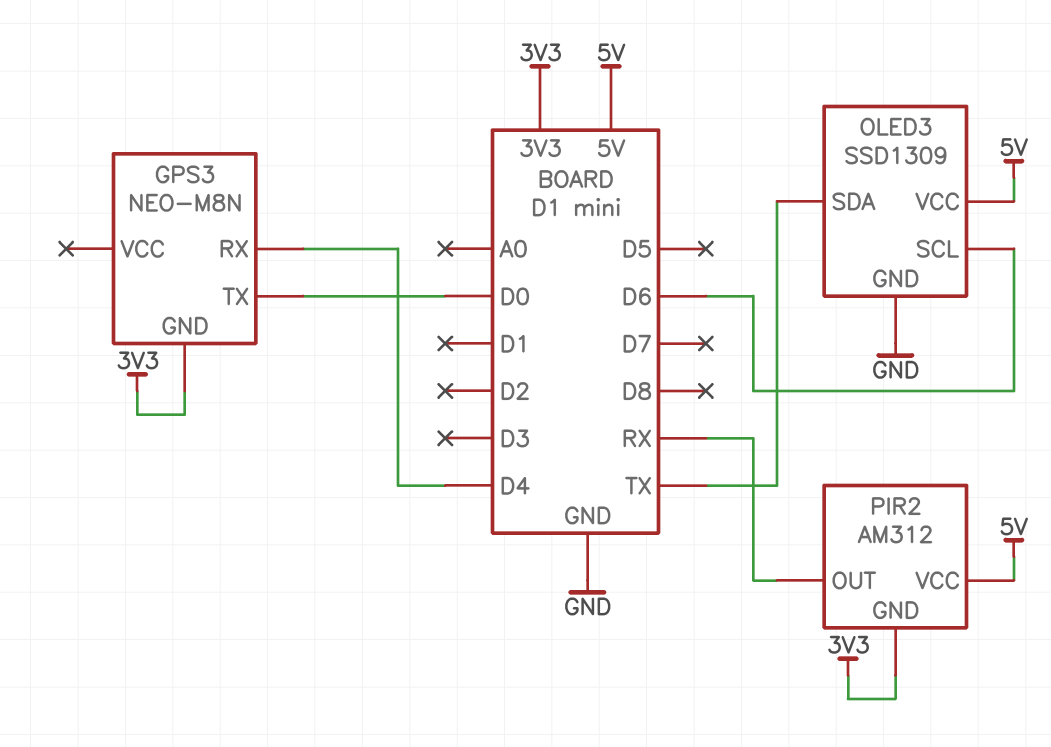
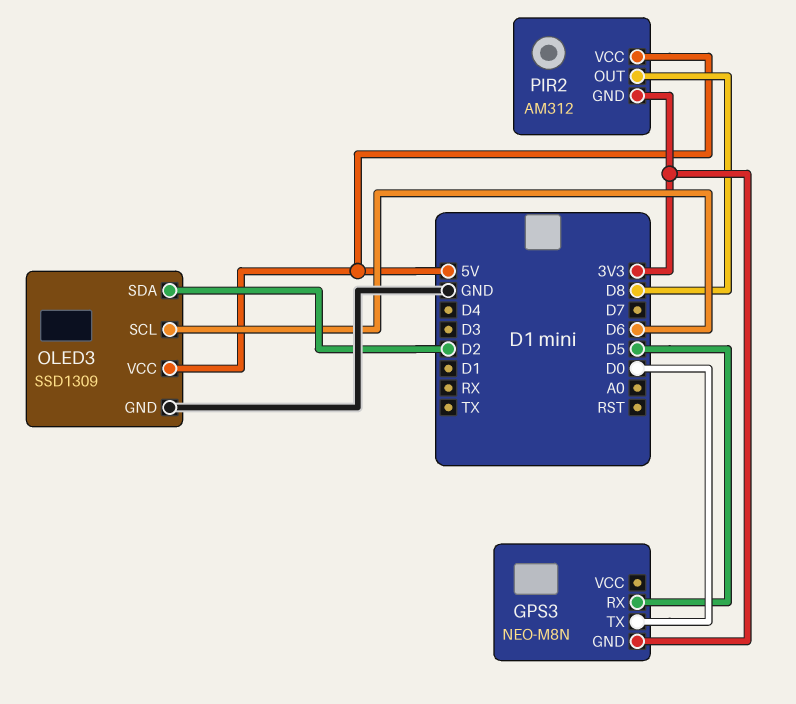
GPS3 pin RX: D4 -> D5
OLED3 pin SDA: TX -> D2
PIR2 pin OUT: RX -> D8

